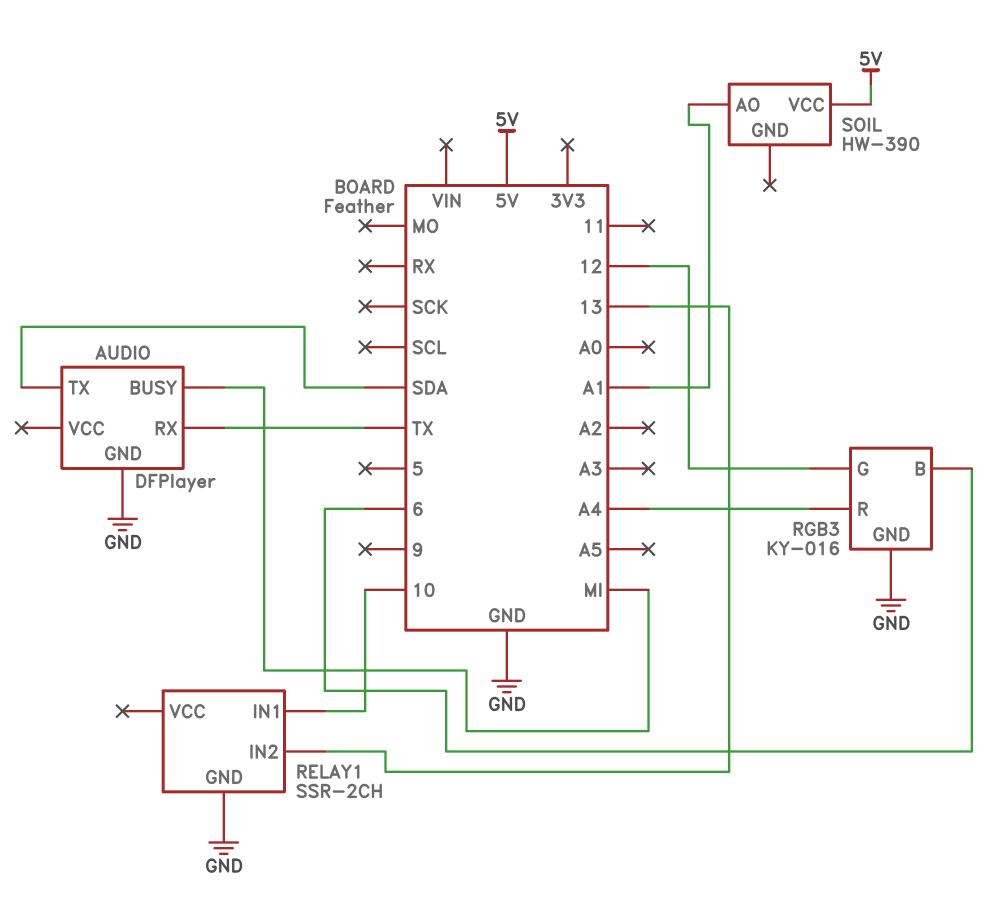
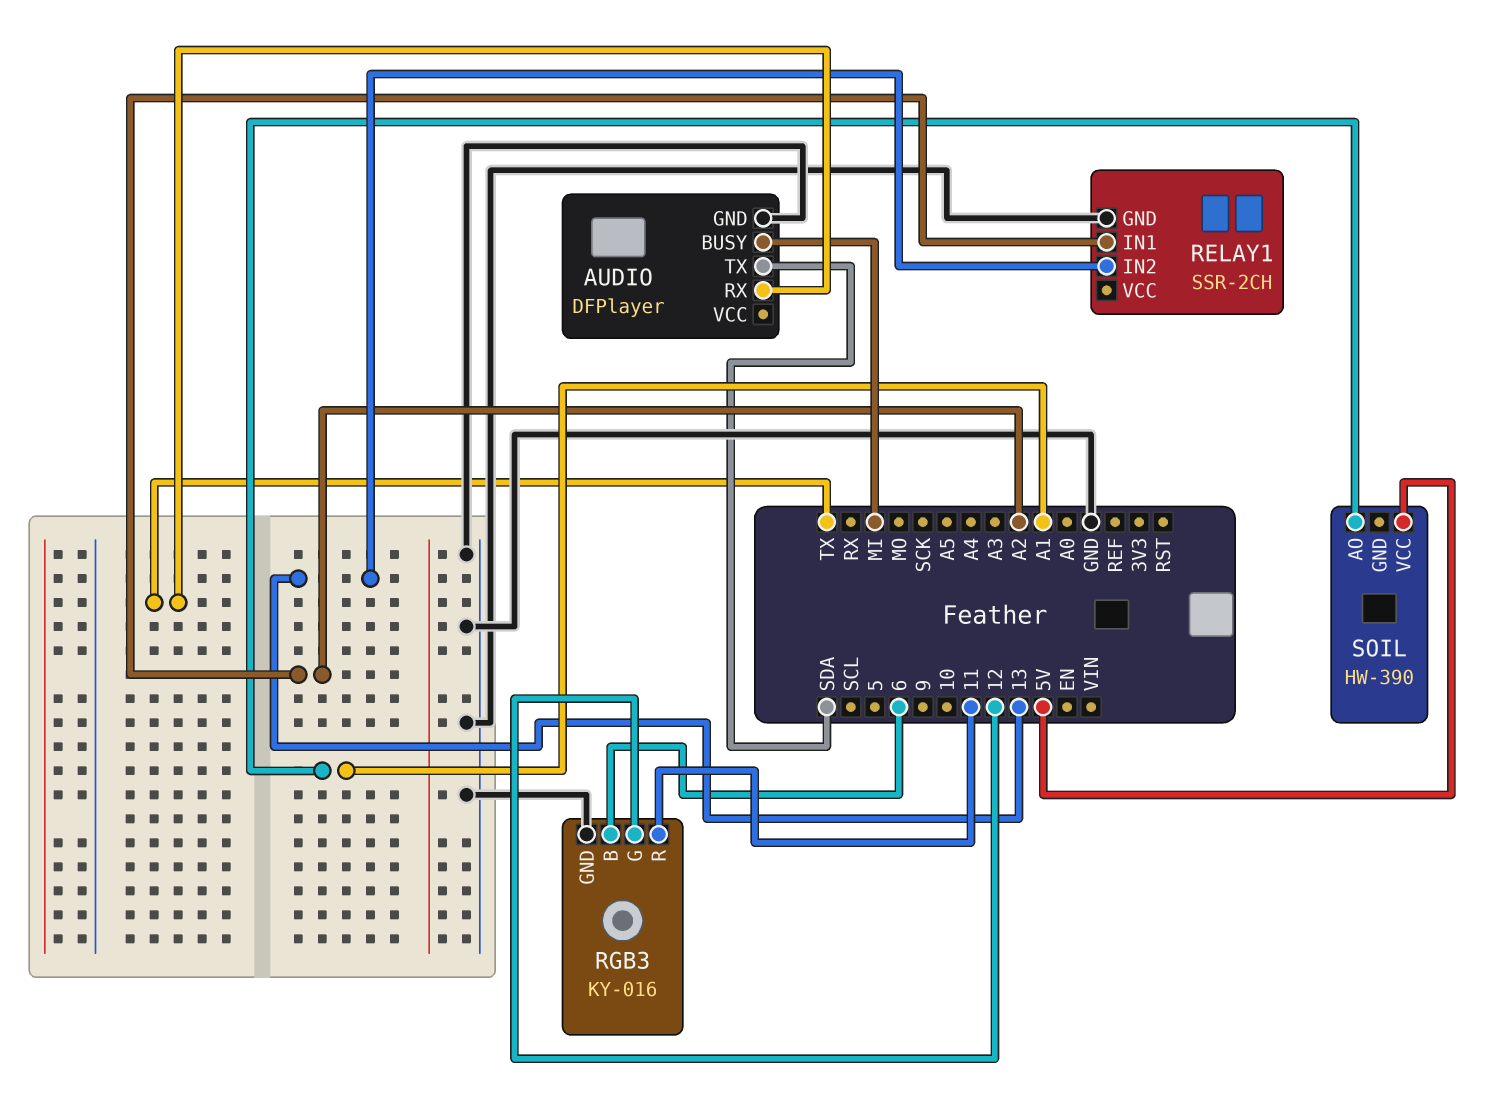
RELAY1 pin IN1: 10 -> A2
RGB3 pin R: A4 -> 11

